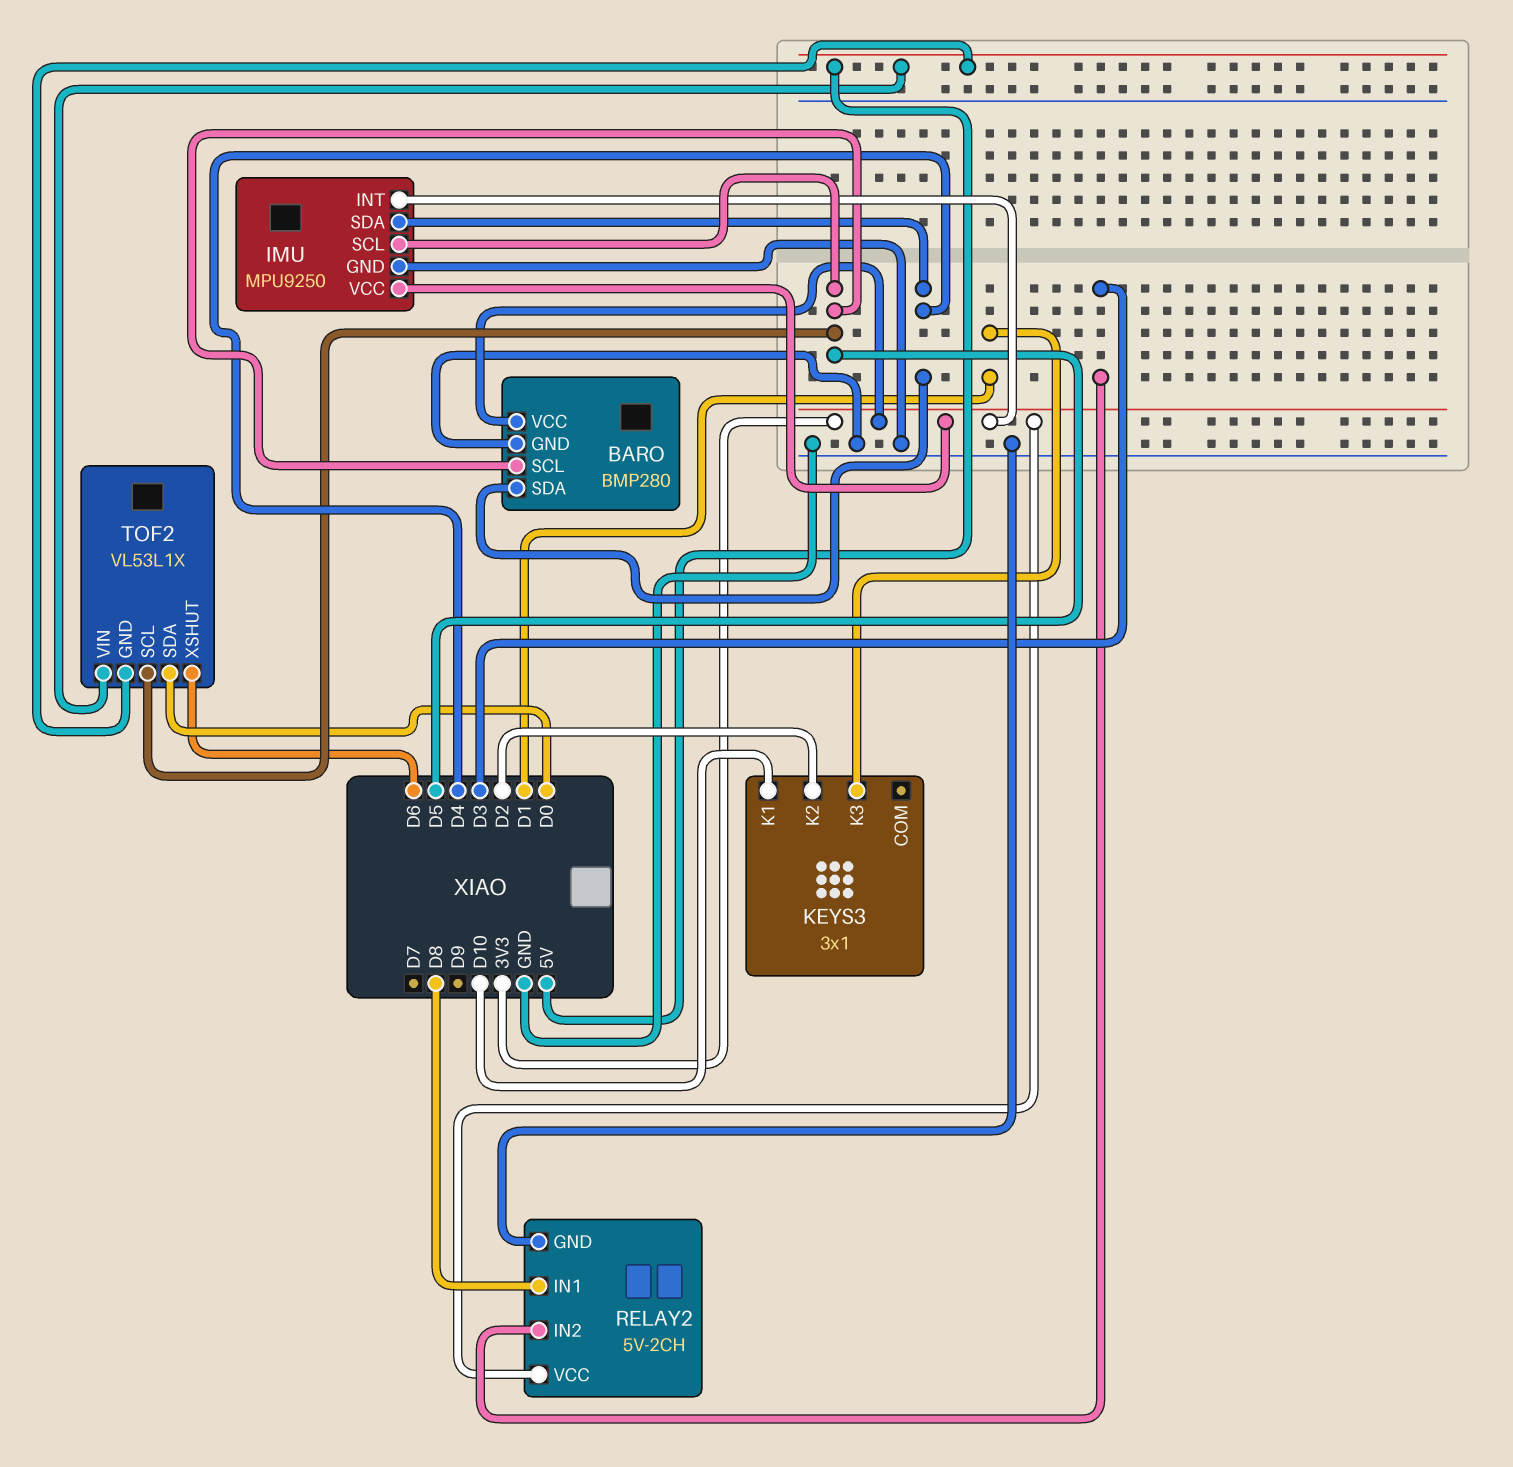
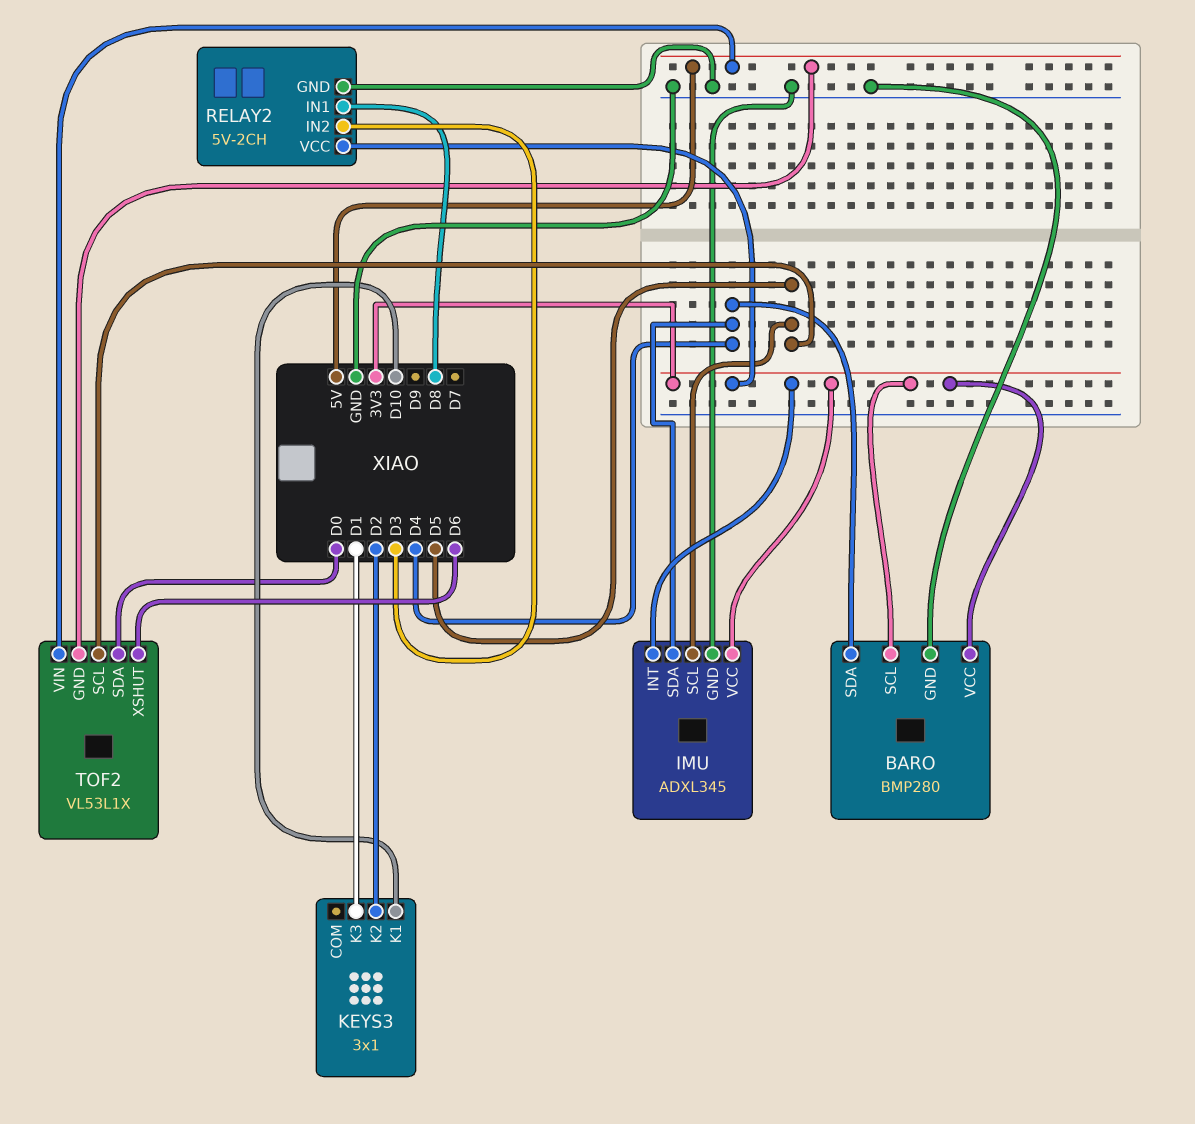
BARO pin SCL: D5 -> 3V3
IMU: MPU9250 -> ADXL345

